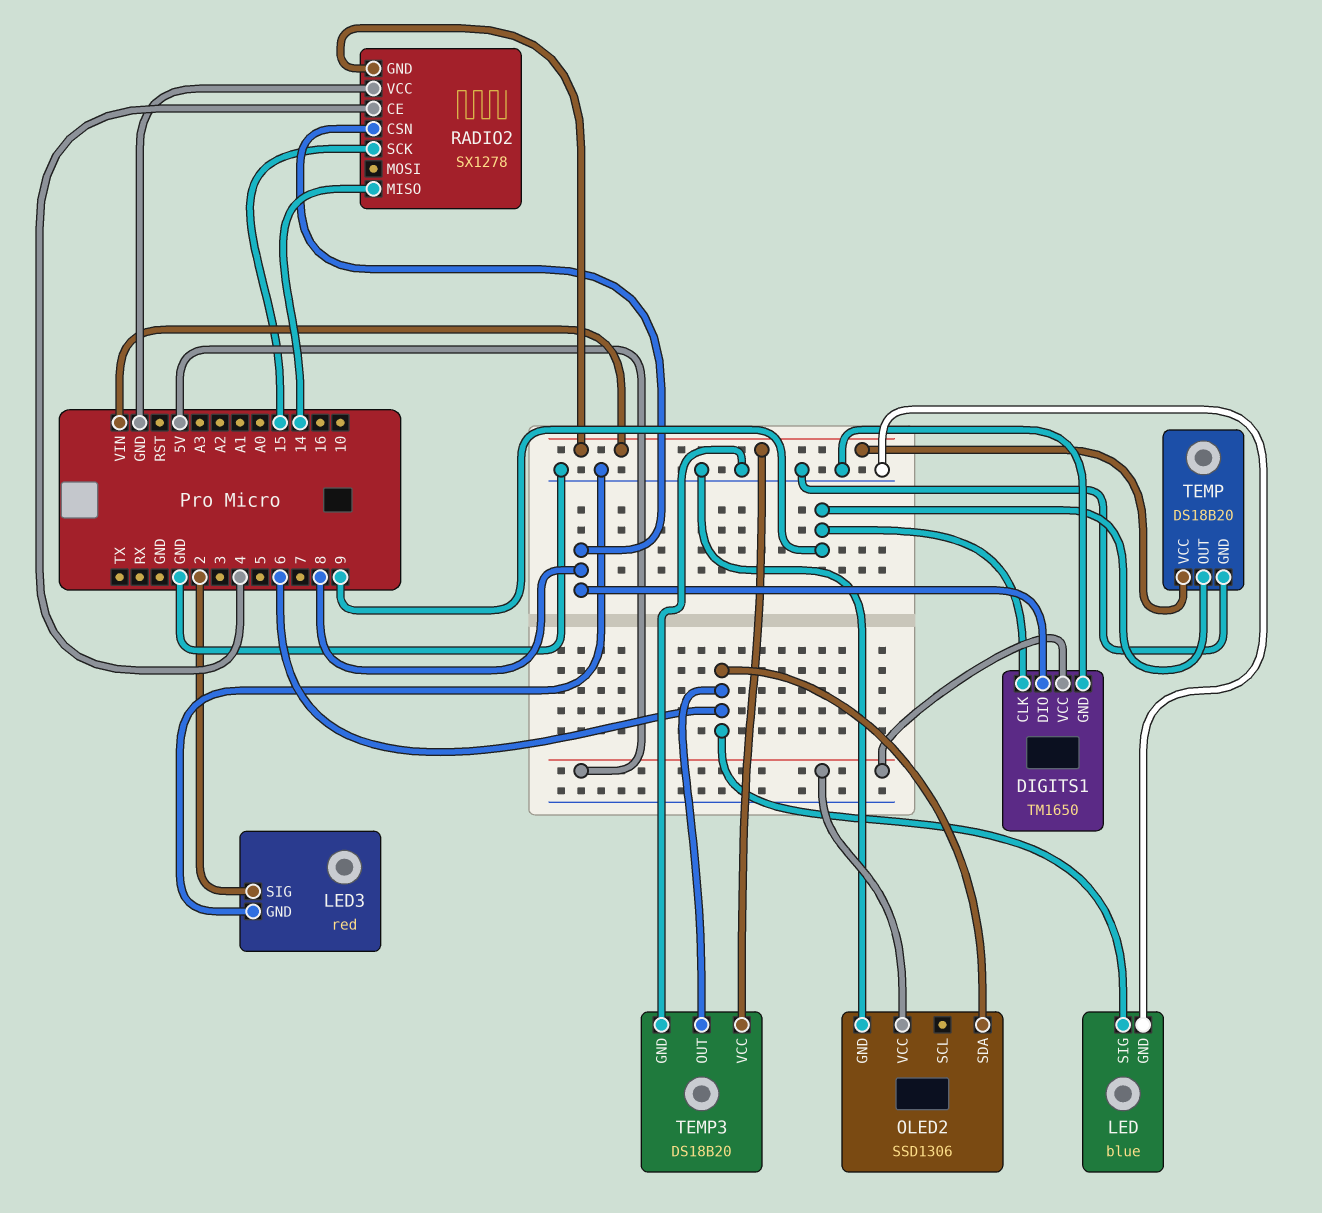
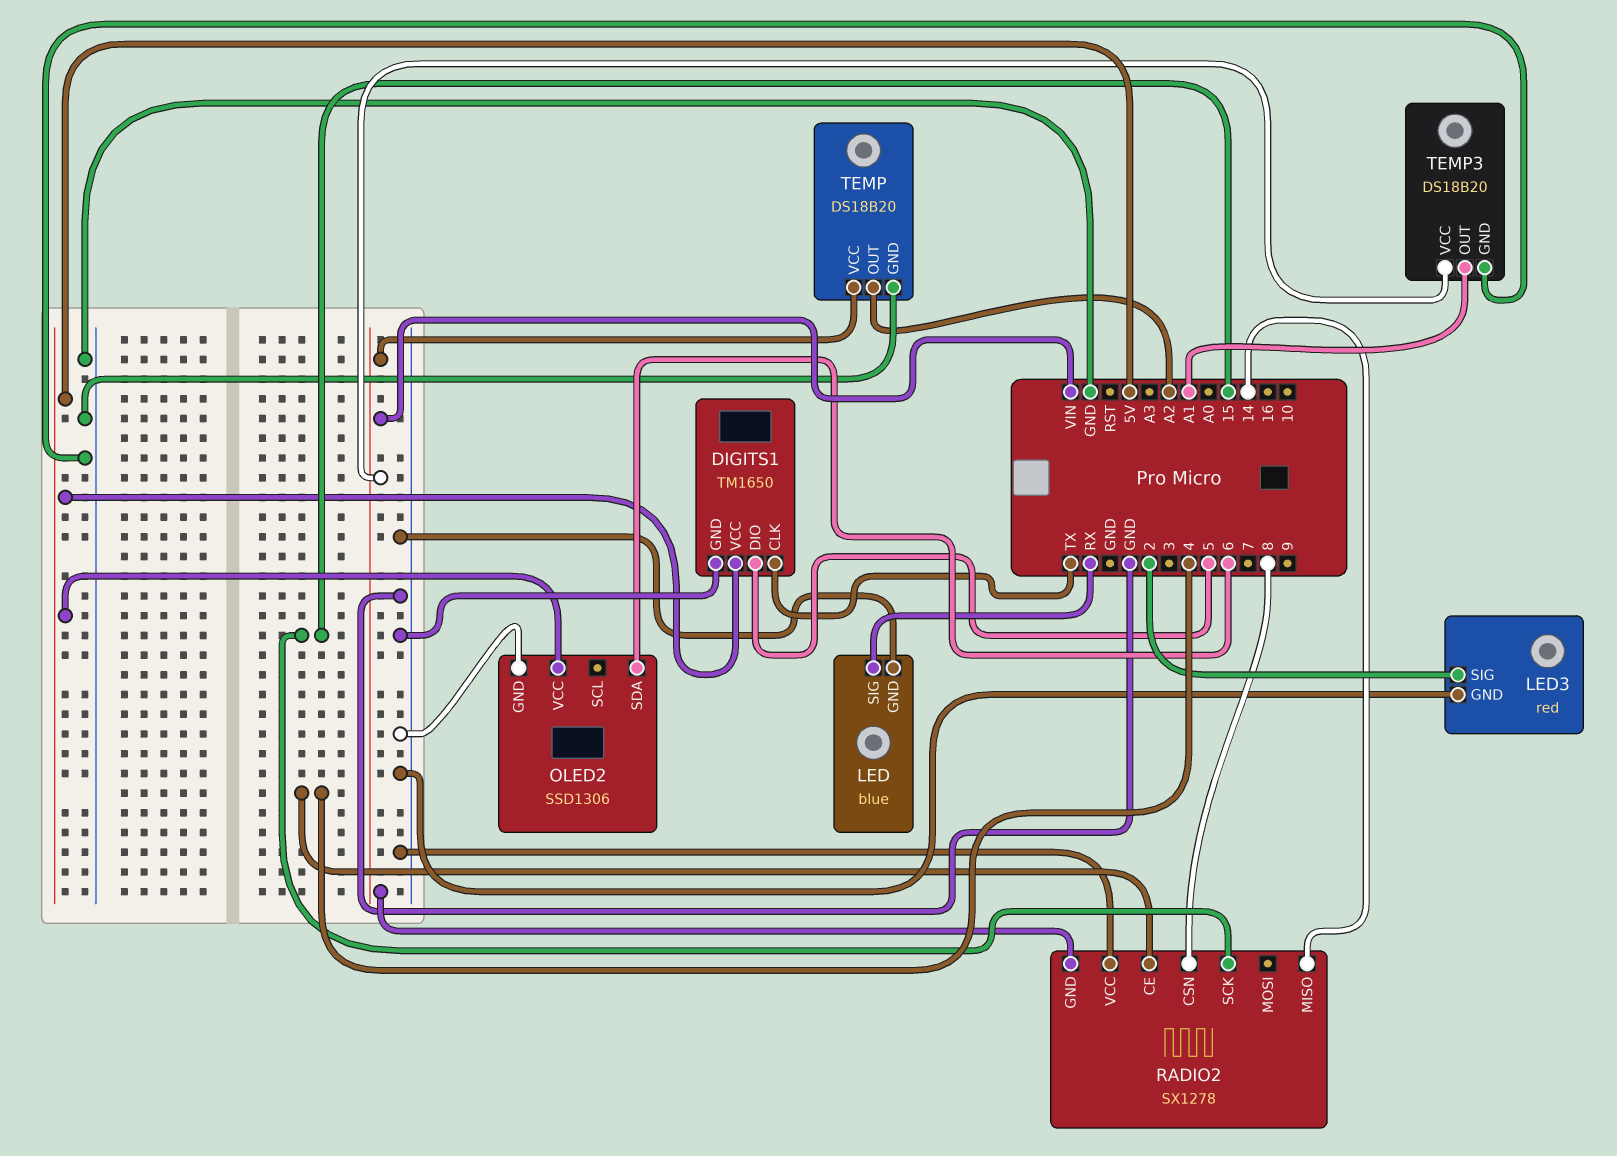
DIGITS1 pin CLK: 9 -> TX
DIGITS1 pin DIO: 8 -> 5
LED pin SIG: 6 -> RX
TEMP pin OUT: 9 -> A2
TEMP3 pin OUT: 6 -> A1

